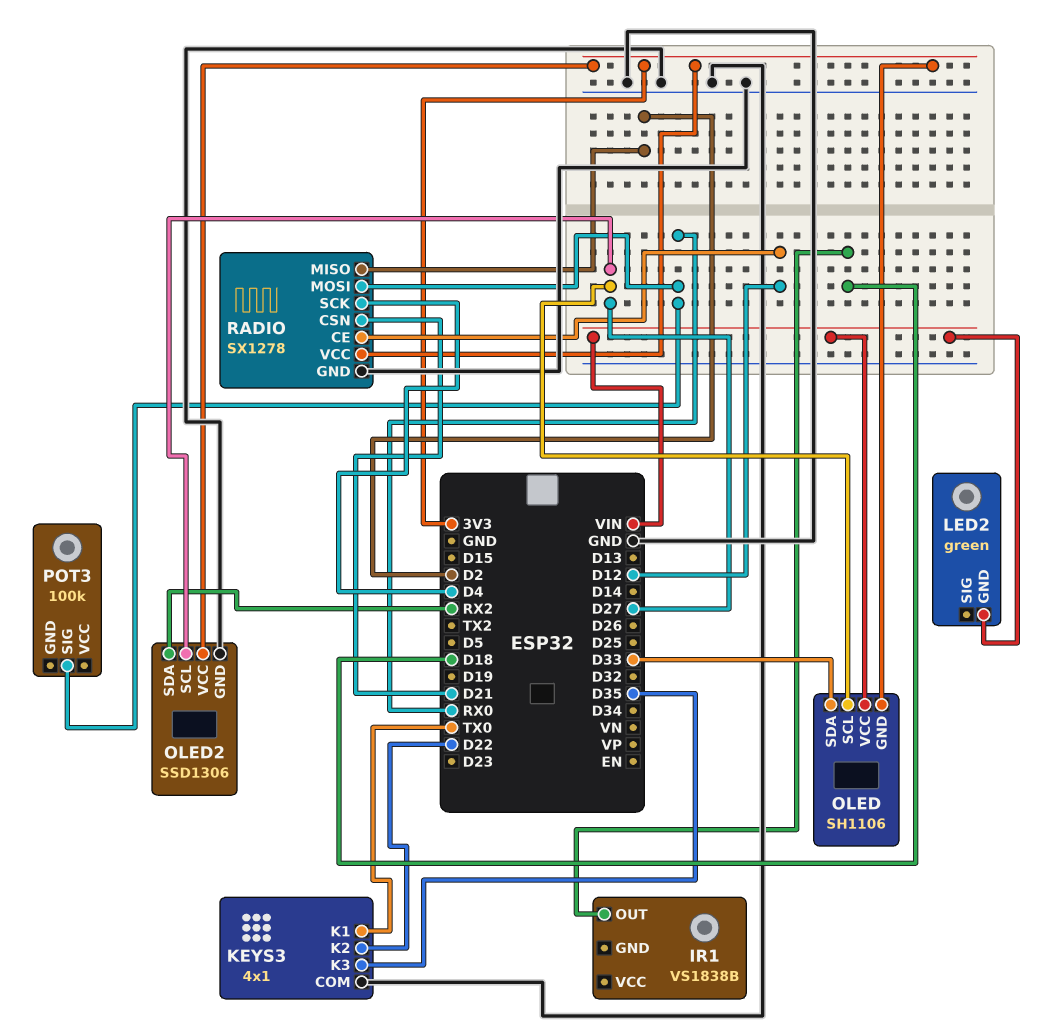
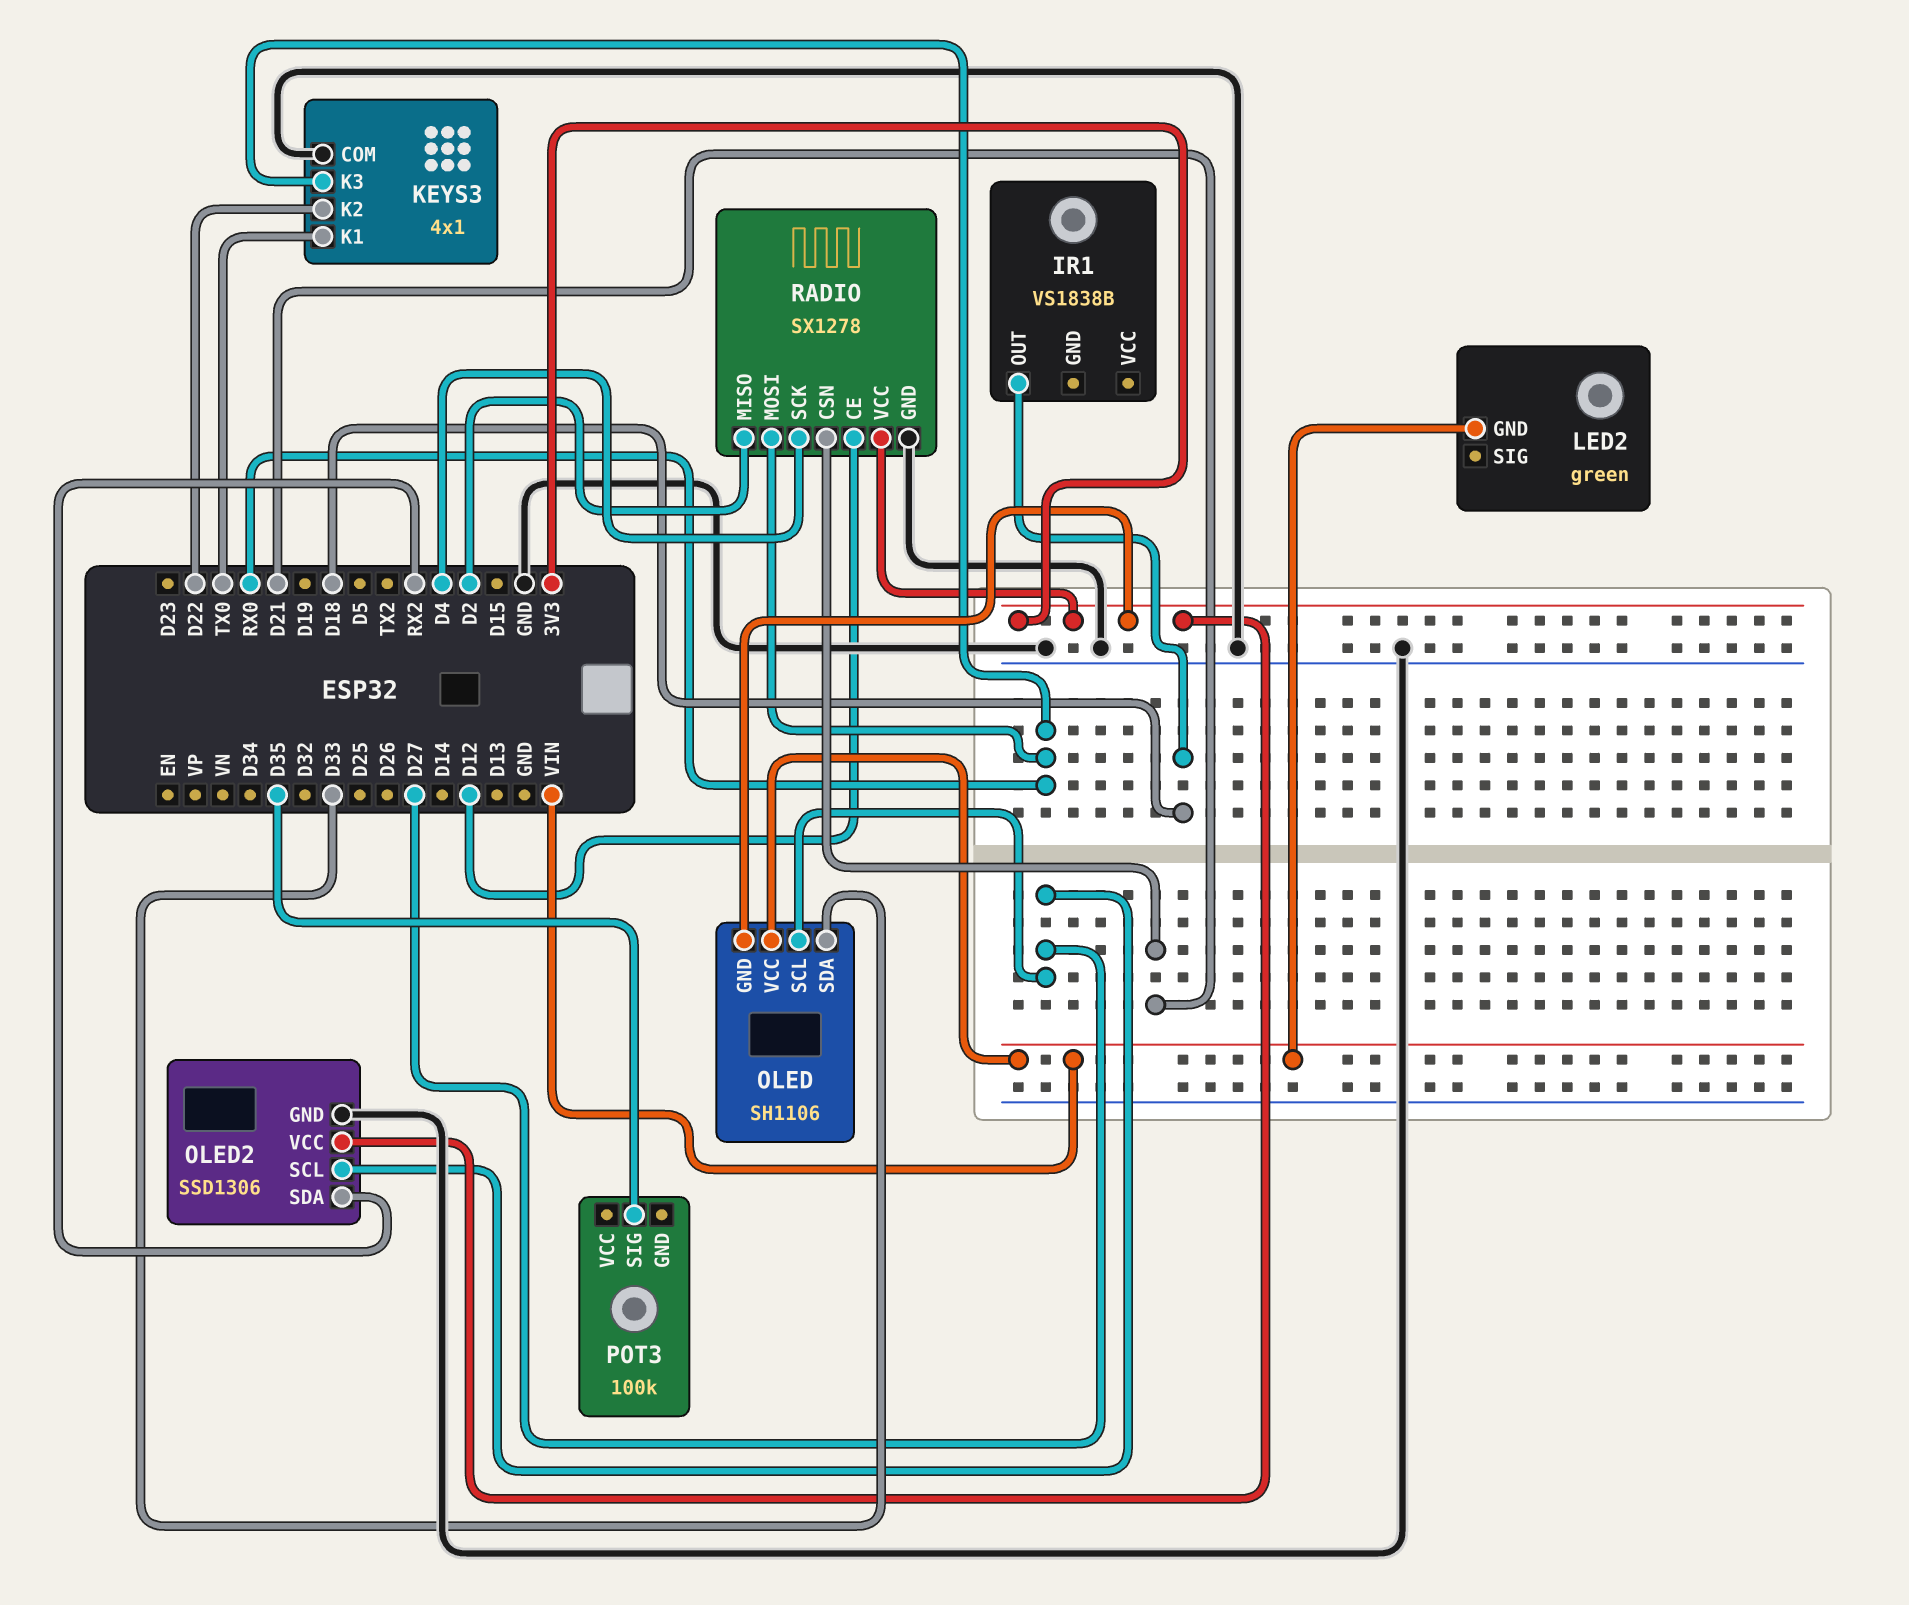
KEYS3 pin K3: D35 -> RX0
POT3 pin SIG: RX0 -> D35

